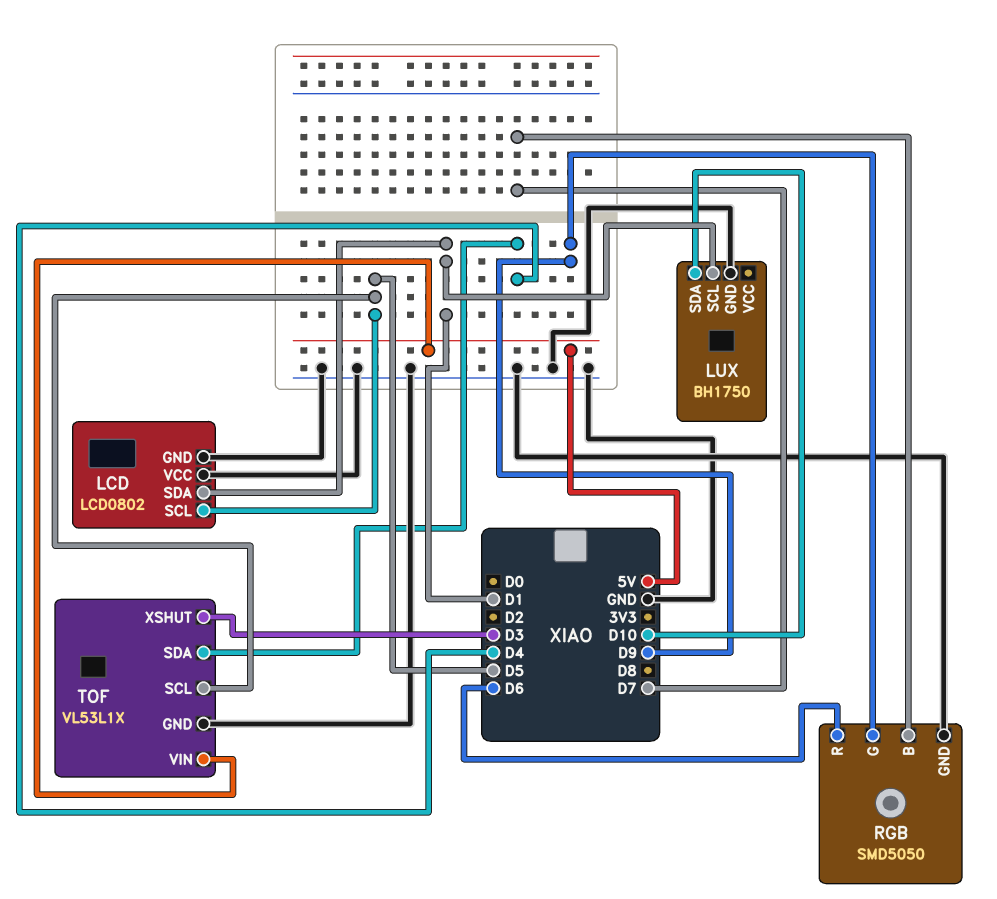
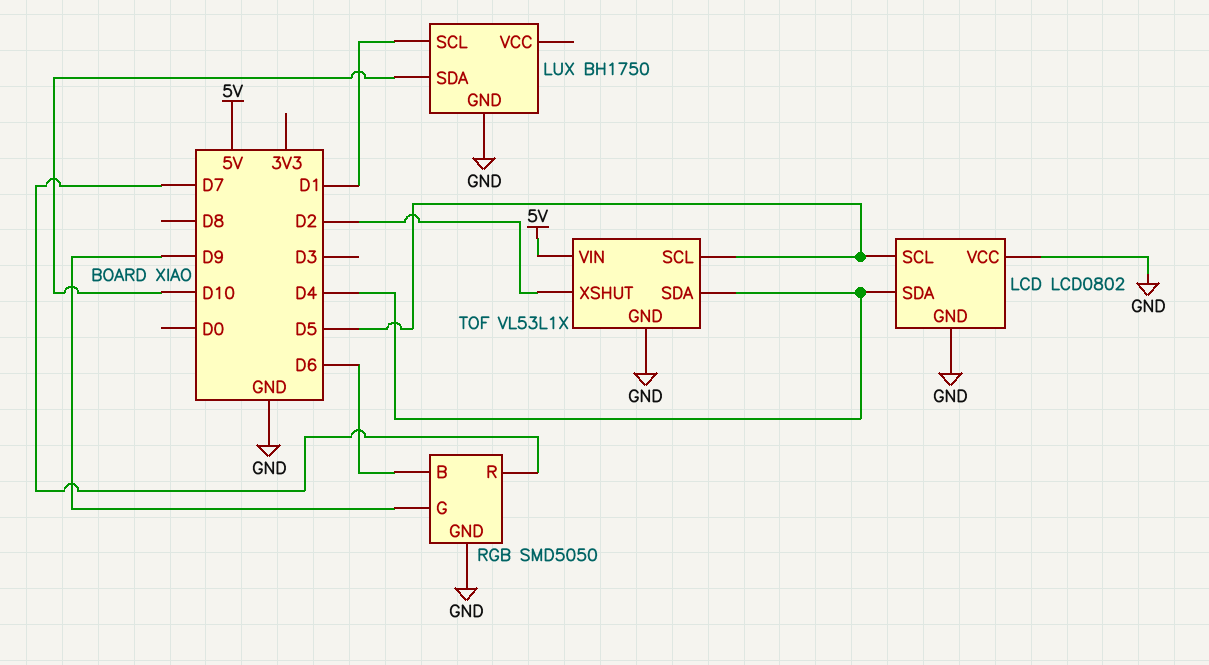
LCD pin SDA: D1 -> D4
RGB pin B: D7 -> D6
RGB pin R: D6 -> D7
TOF pin XSHUT: D3 -> D2

